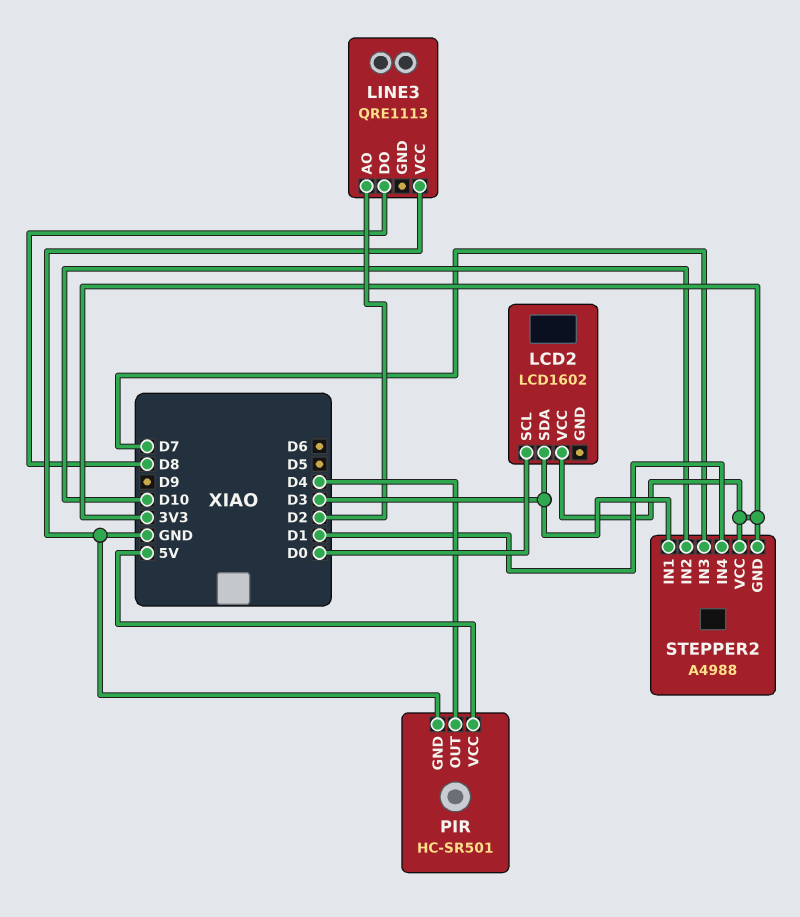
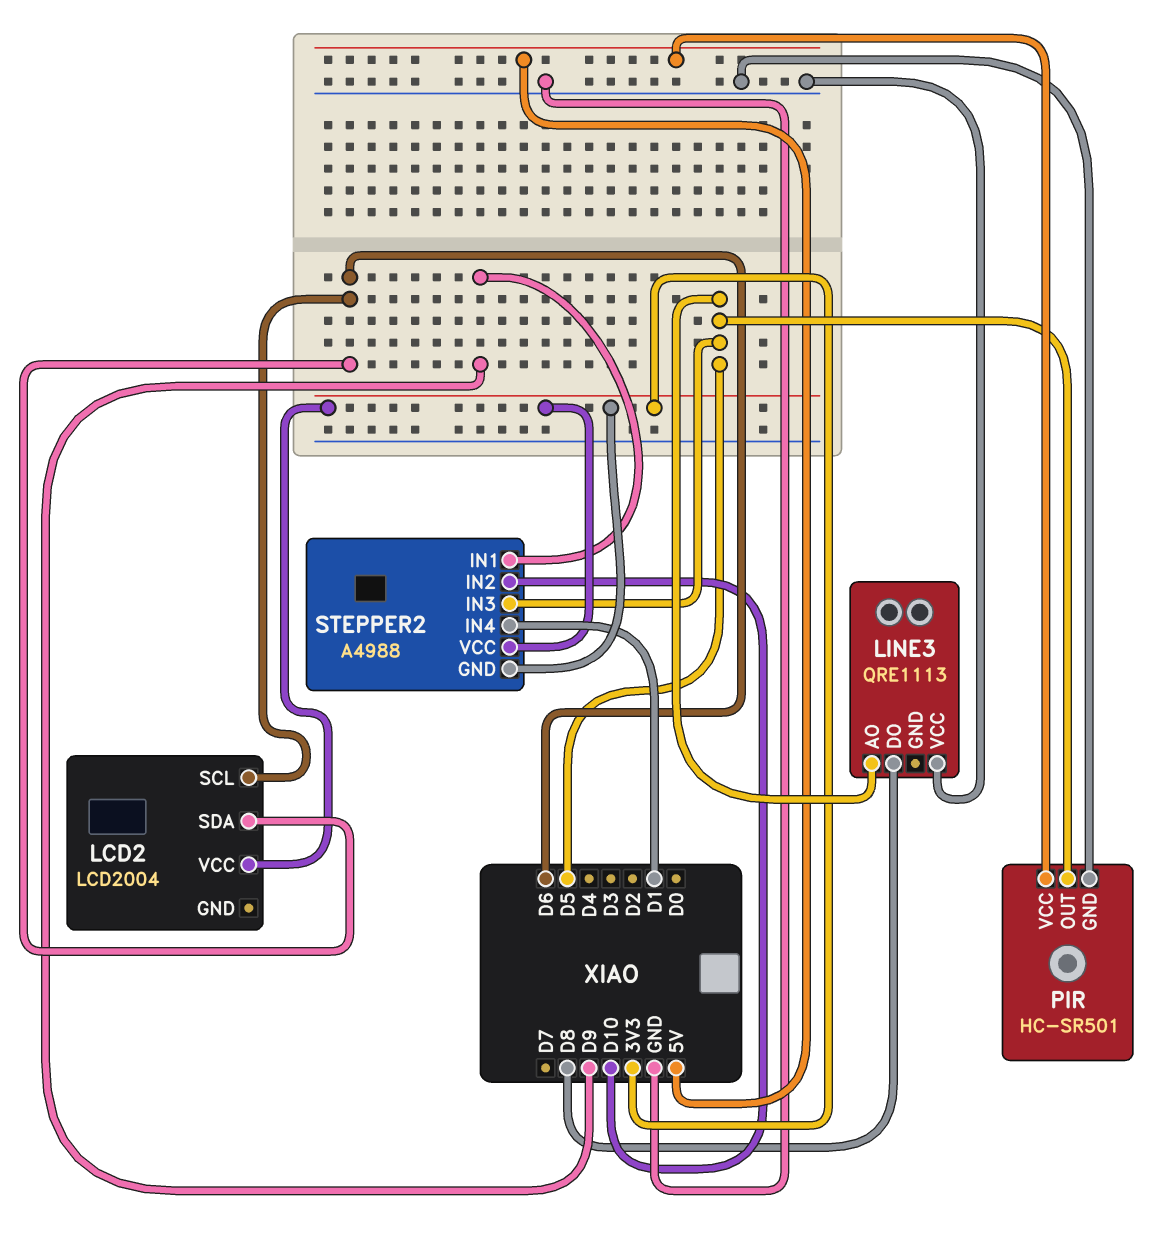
LCD2: LCD1602 -> LCD2004
LCD2 pin SCL: D0 -> D6
LCD2 pin SDA: D3 -> D6
LINE3 pin AO: D2 -> D5
PIR pin OUT: D4 -> D5
STEPPER2 pin IN1: D3 -> D9
STEPPER2 pin IN3: D7 -> D5

